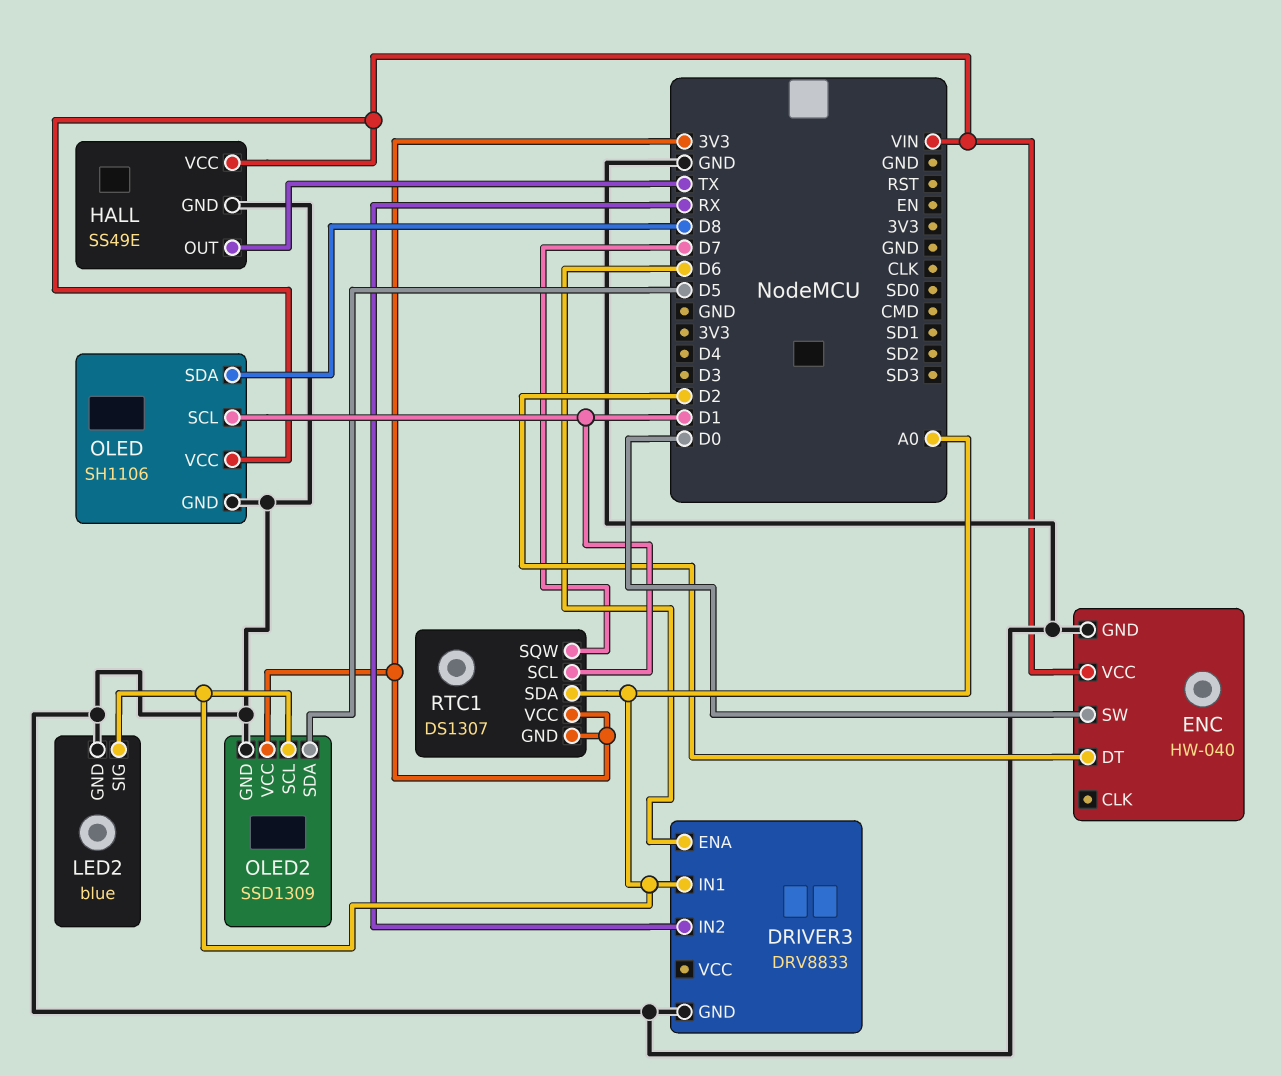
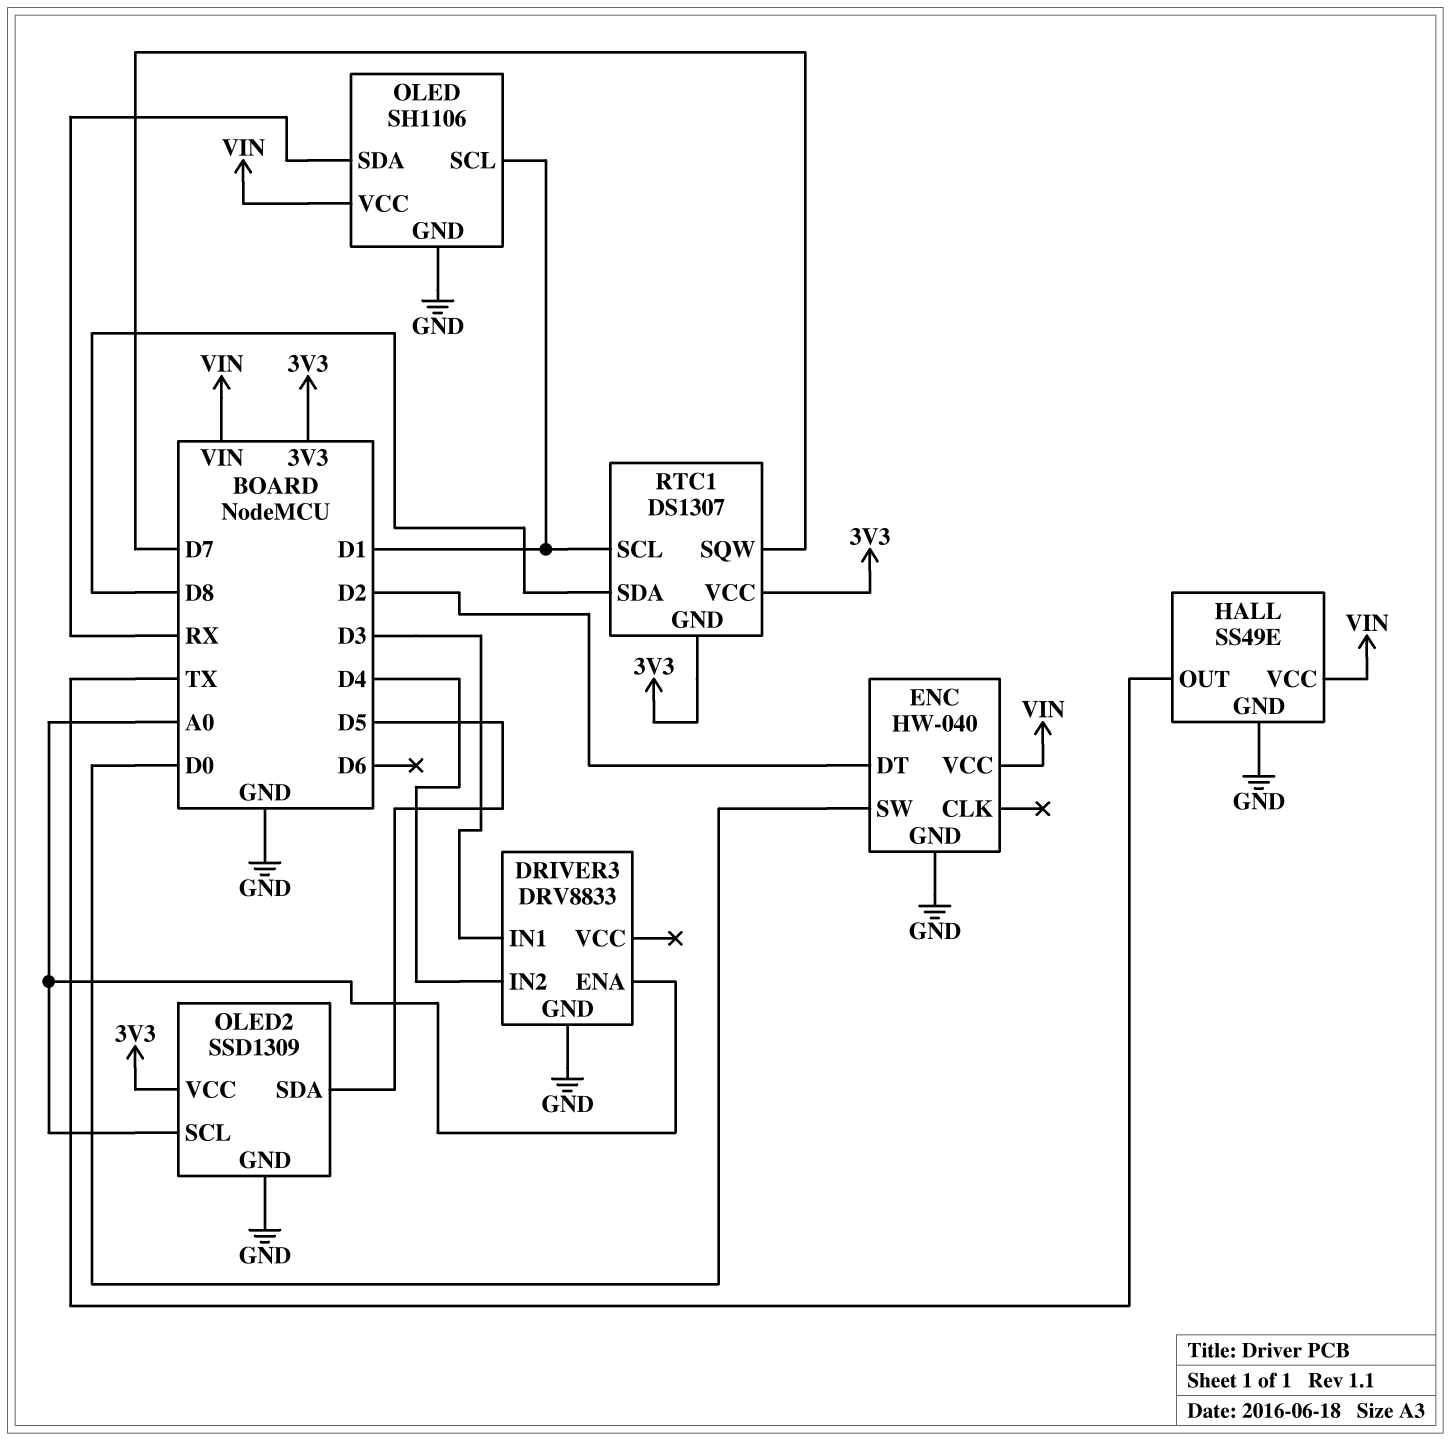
DRIVER3 pin ENA: D6 -> A0
DRIVER3 pin IN1: A0 -> D3
DRIVER3 pin IN2: RX -> D4
LED2: blue -> none
LED2 pin GND: GND -> none
LED2 pin SIG: A0 -> none
OLED pin SDA: D8 -> RX
RTC1 pin SDA: A0 -> D8

